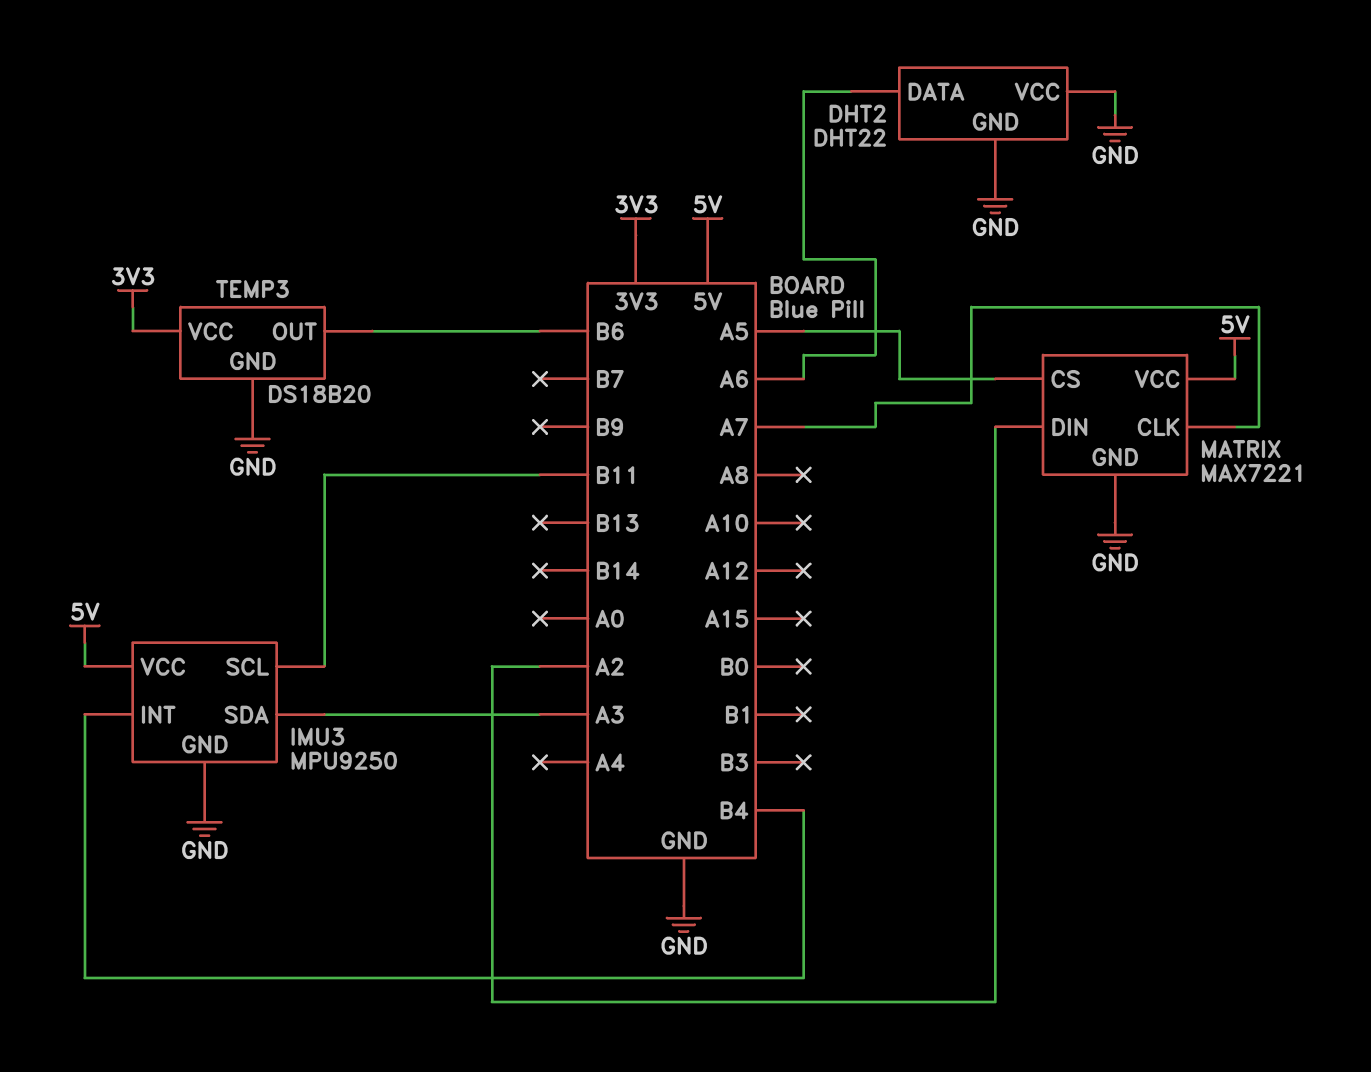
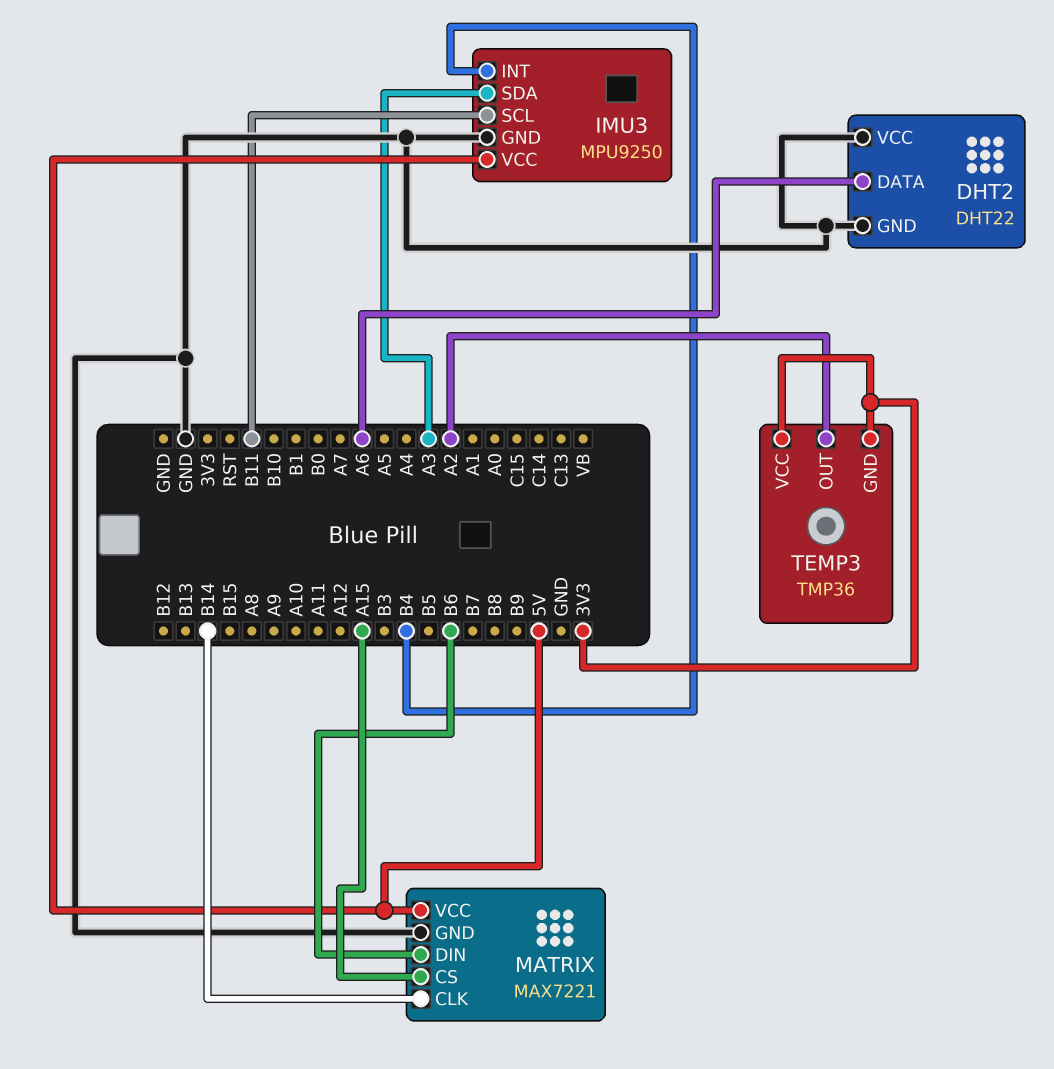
MATRIX pin CLK: A7 -> B14
MATRIX pin CS: A5 -> A15
MATRIX pin DIN: A2 -> B6
TEMP3: DS18B20 -> TMP36
TEMP3 pin GND: GND -> 3V3
TEMP3 pin OUT: B6 -> A2

